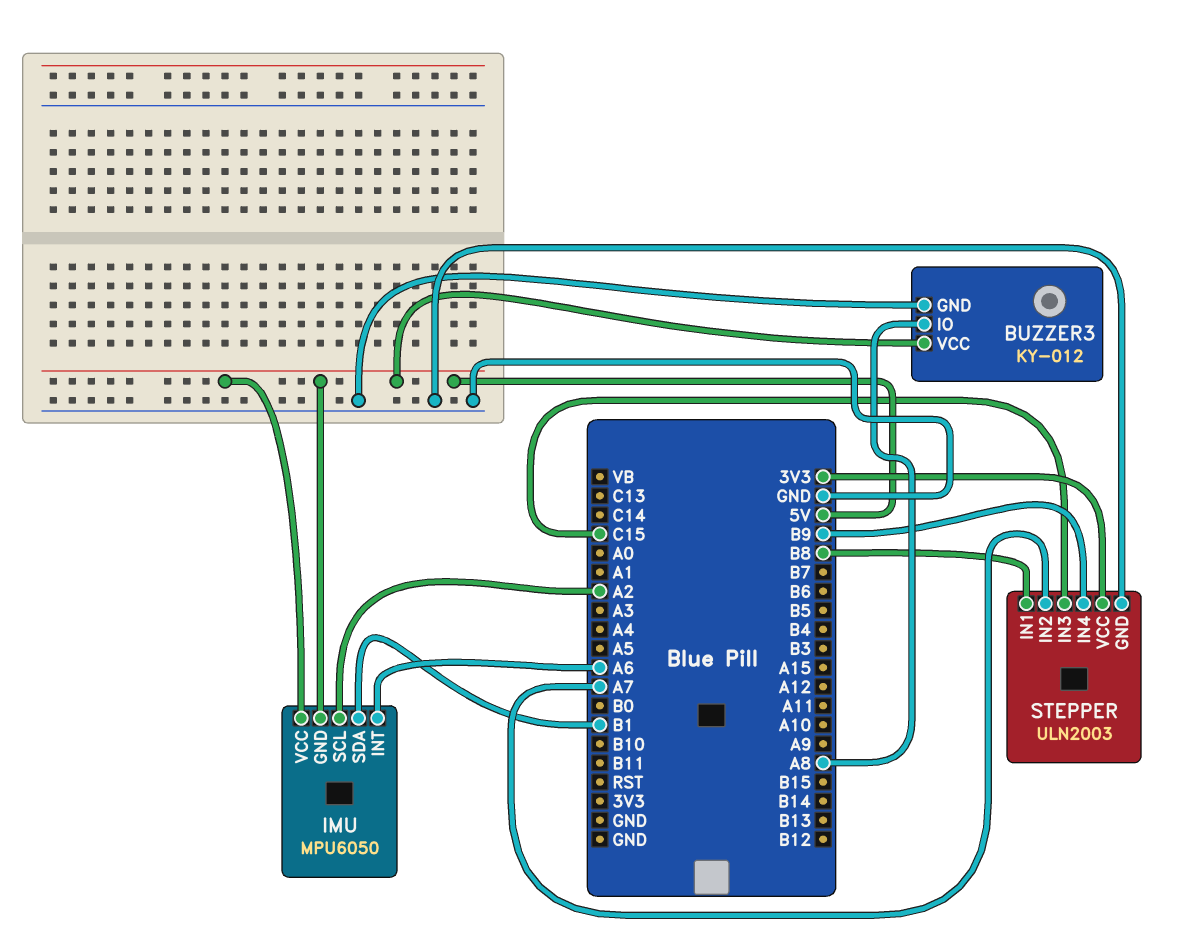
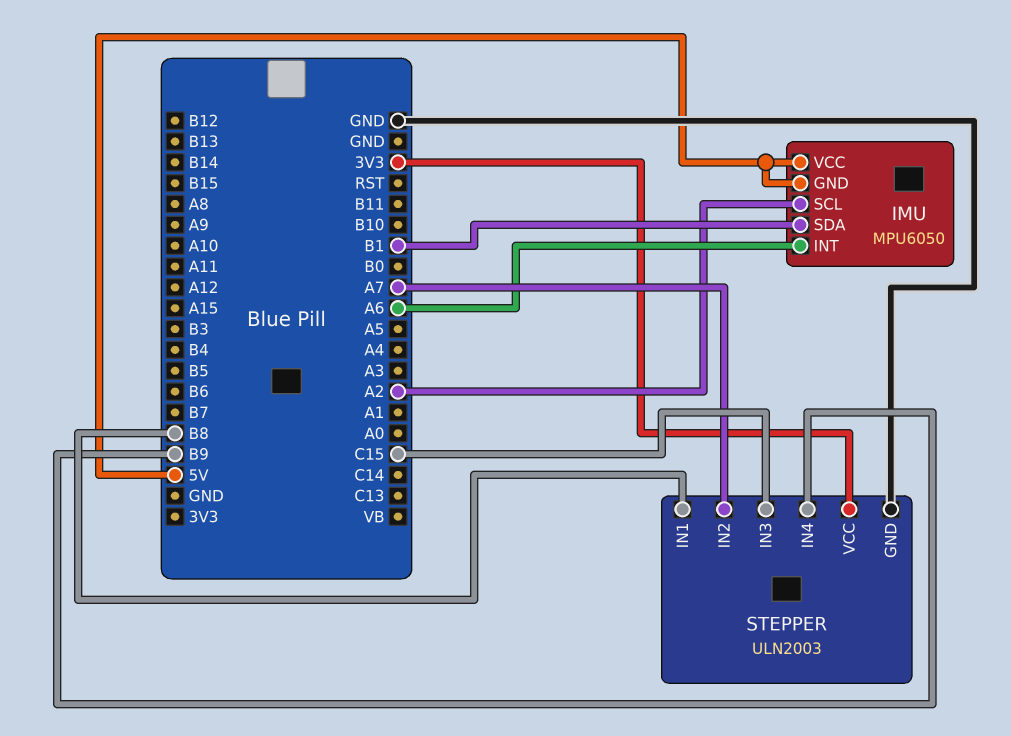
BUZZER3: KY-012 -> none
BUZZER3 pin GND: GND -> none
BUZZER3 pin IO: A8 -> none
BUZZER3 pin VCC: 5V -> none

